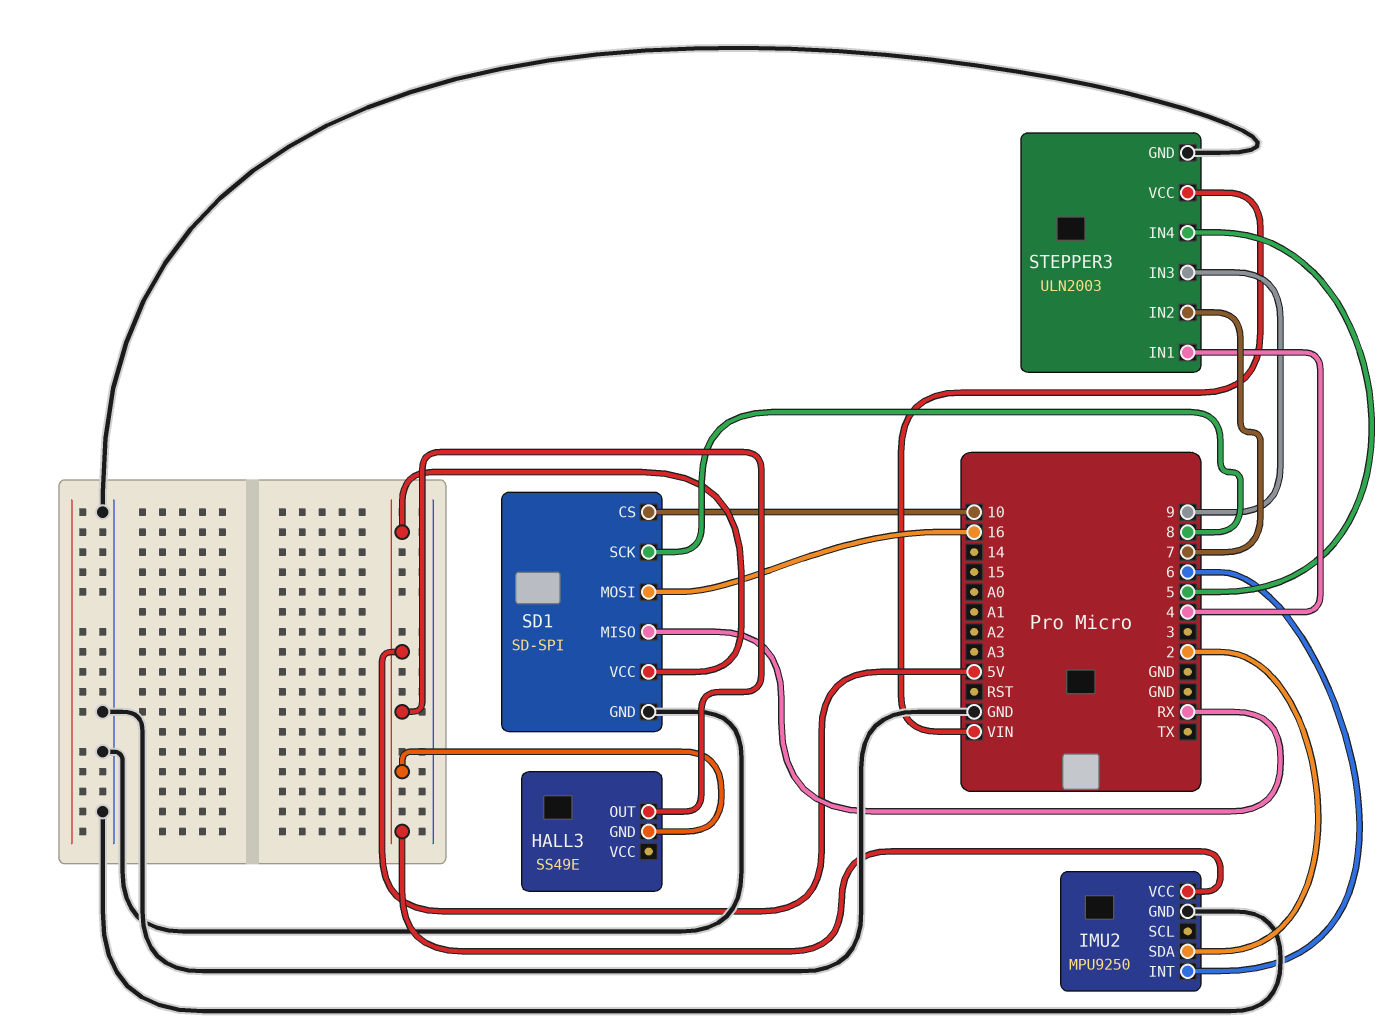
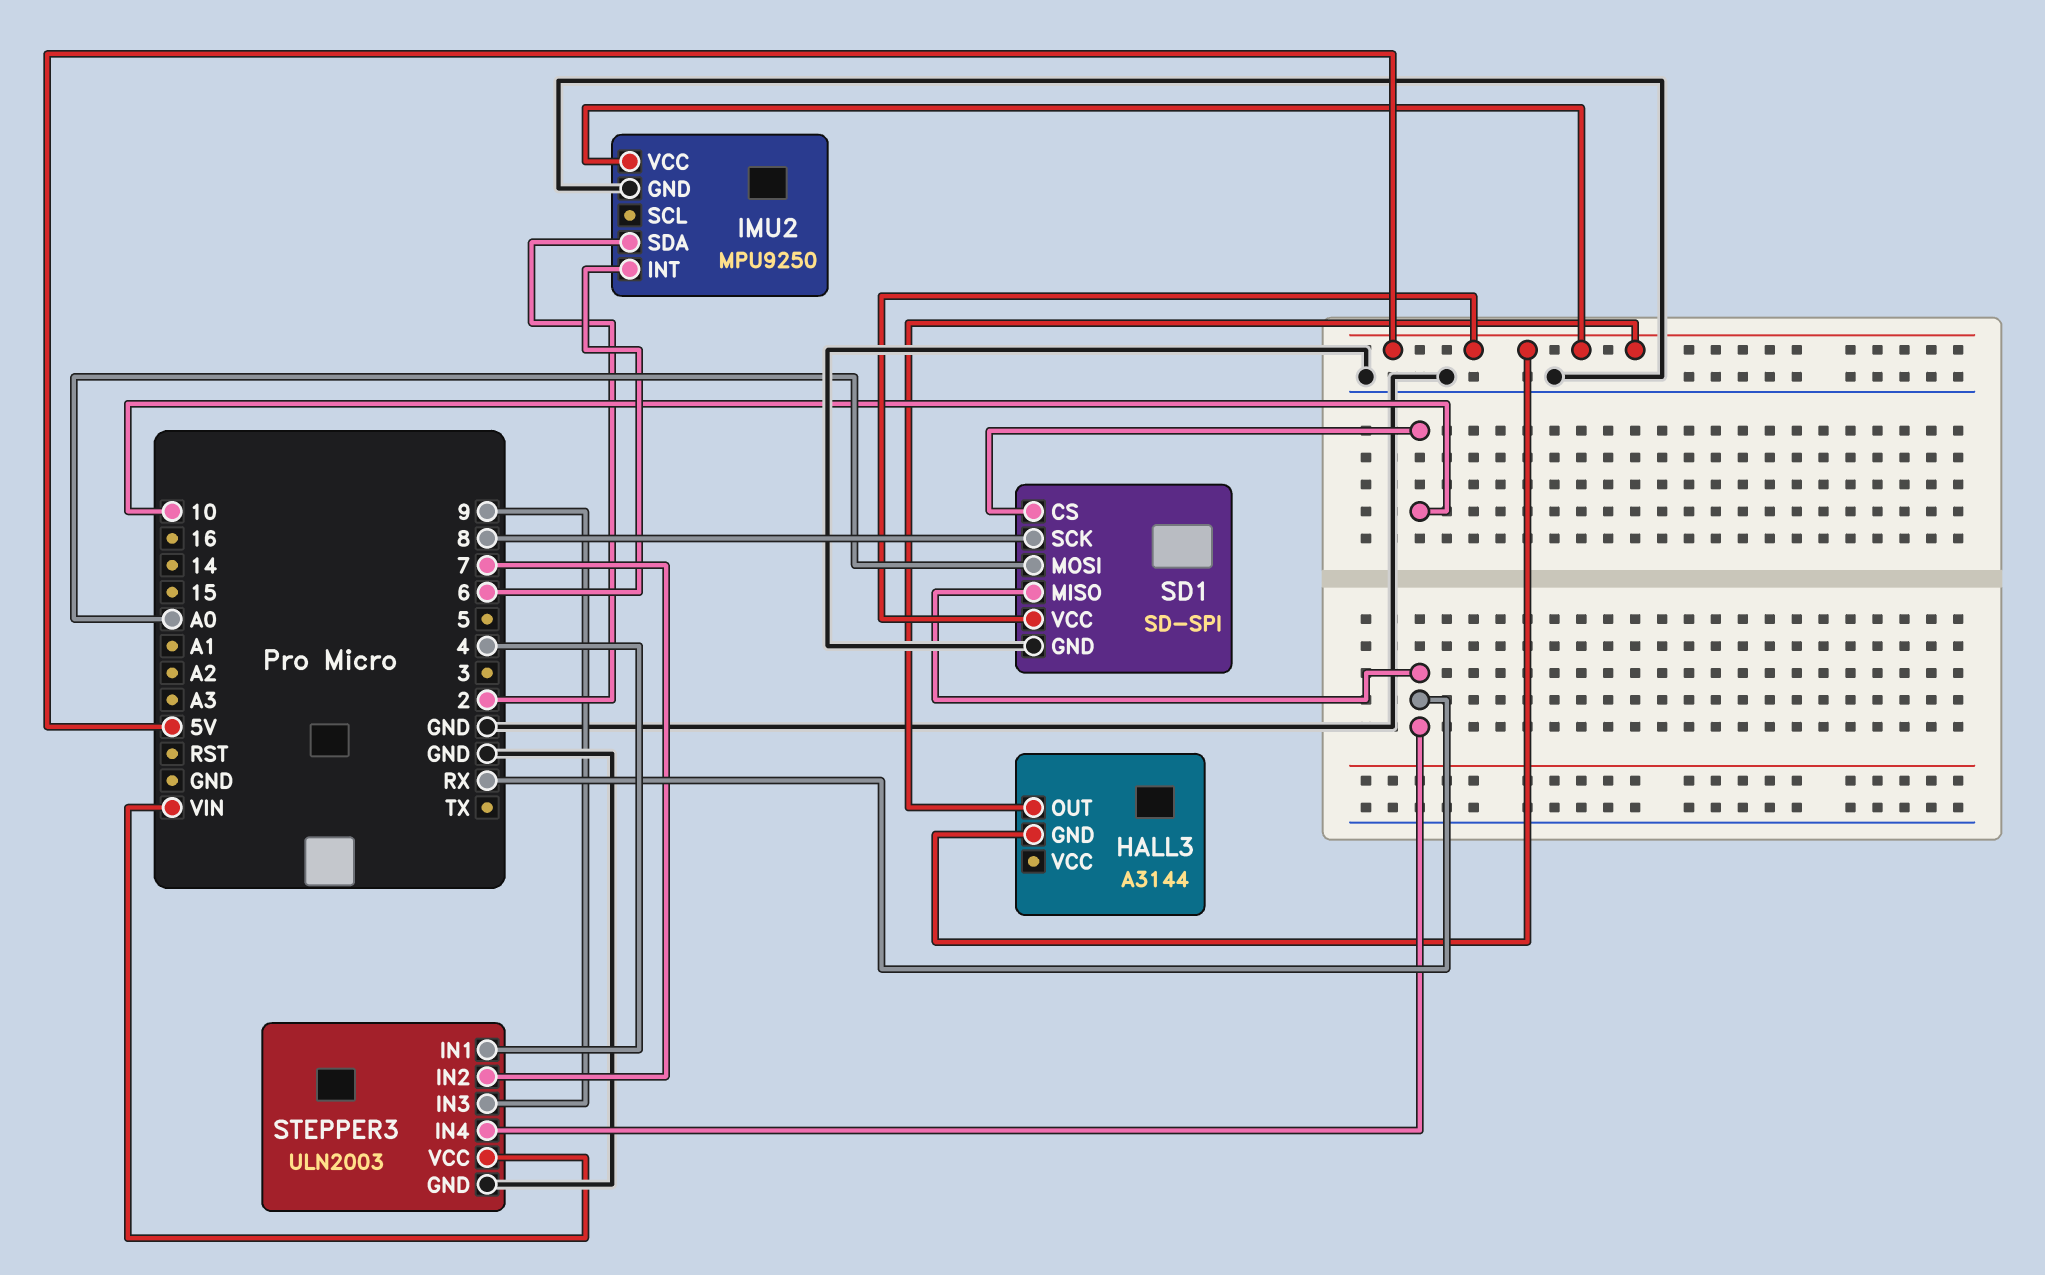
HALL3: SS49E -> A3144
SD1 pin MOSI: 16 -> A0
STEPPER3 pin IN4: 5 -> RX

